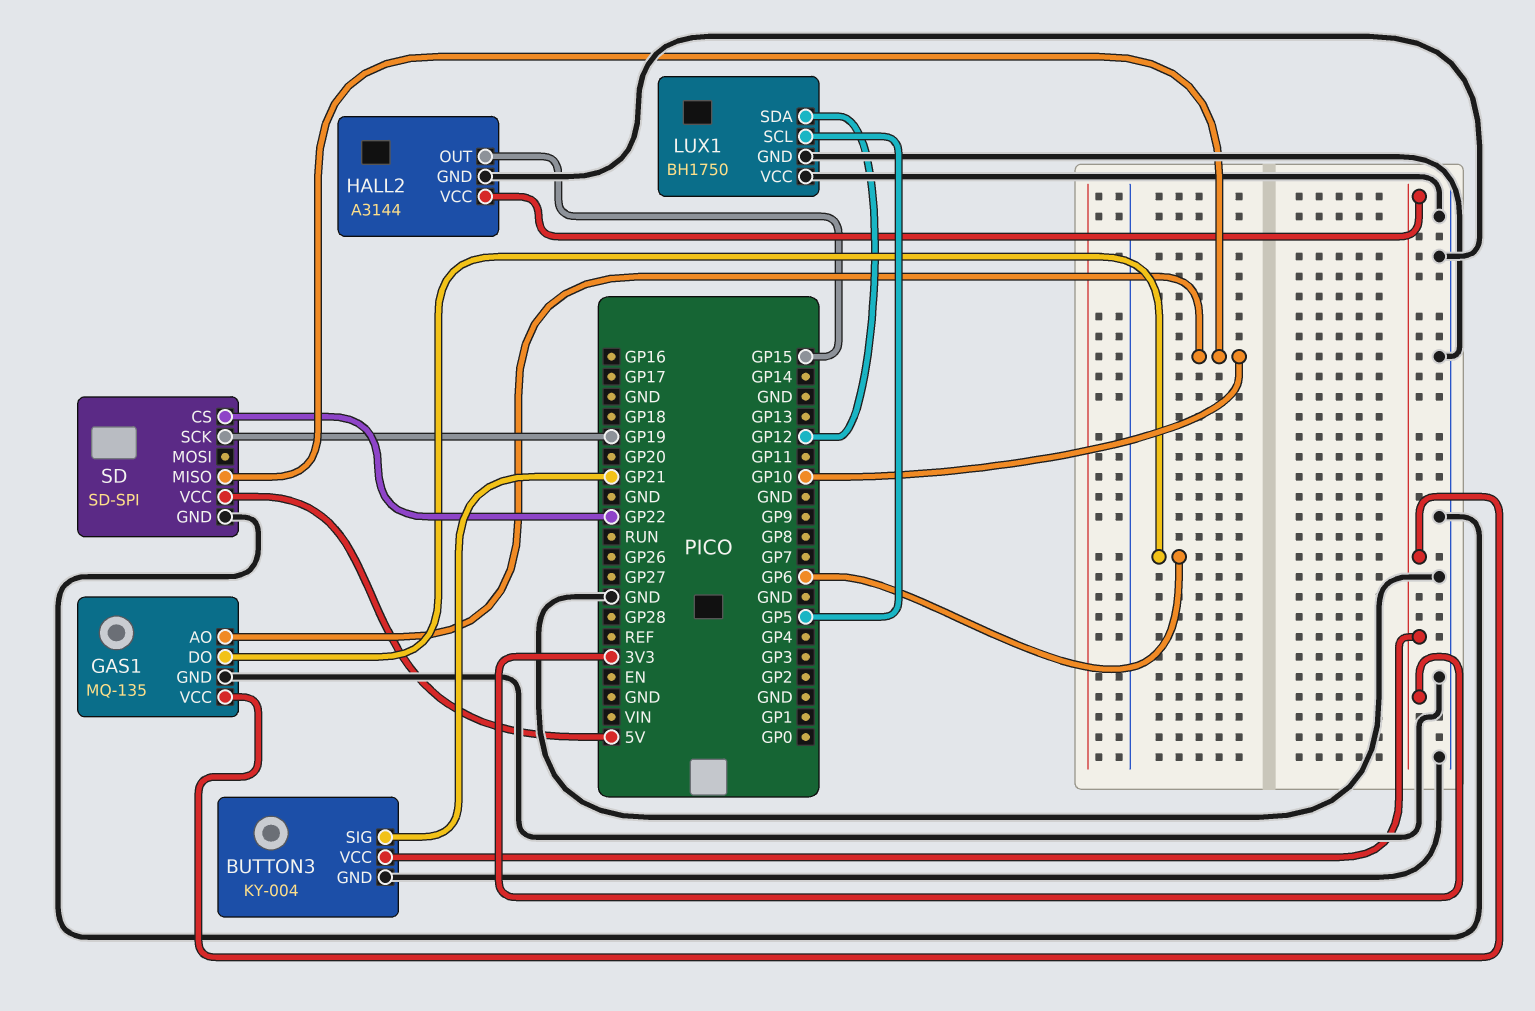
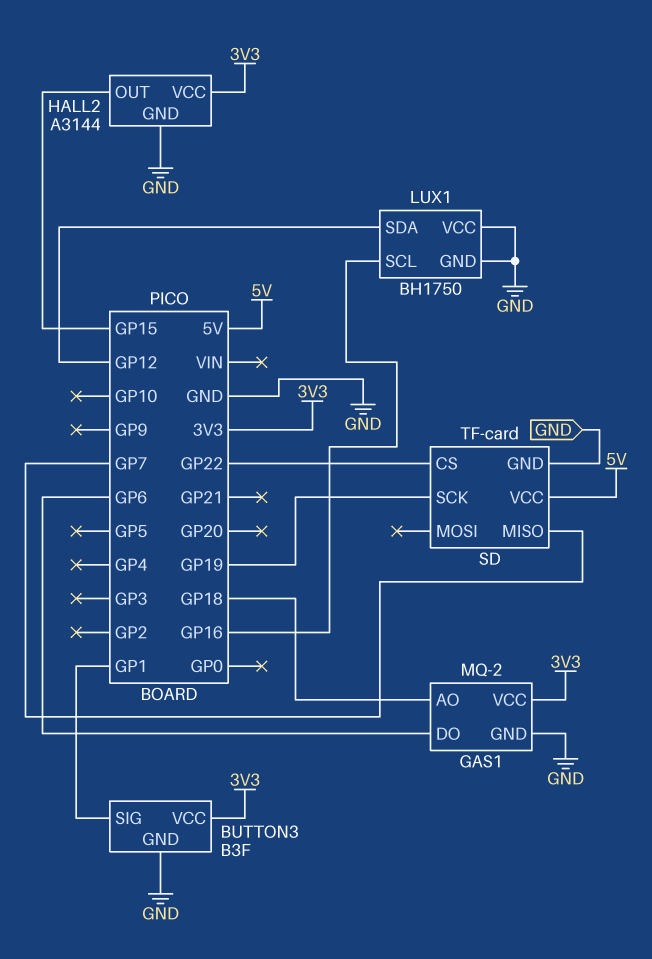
BUTTON3: KY-004 -> B3F
BUTTON3 pin SIG: GP21 -> GP1
GAS1: MQ-135 -> MQ-2
GAS1 pin AO: GP10 -> GP18
LUX1 pin SCL: GP5 -> GP16
SD: SD-SPI -> TF-card
SD pin MISO: GP10 -> GP7

